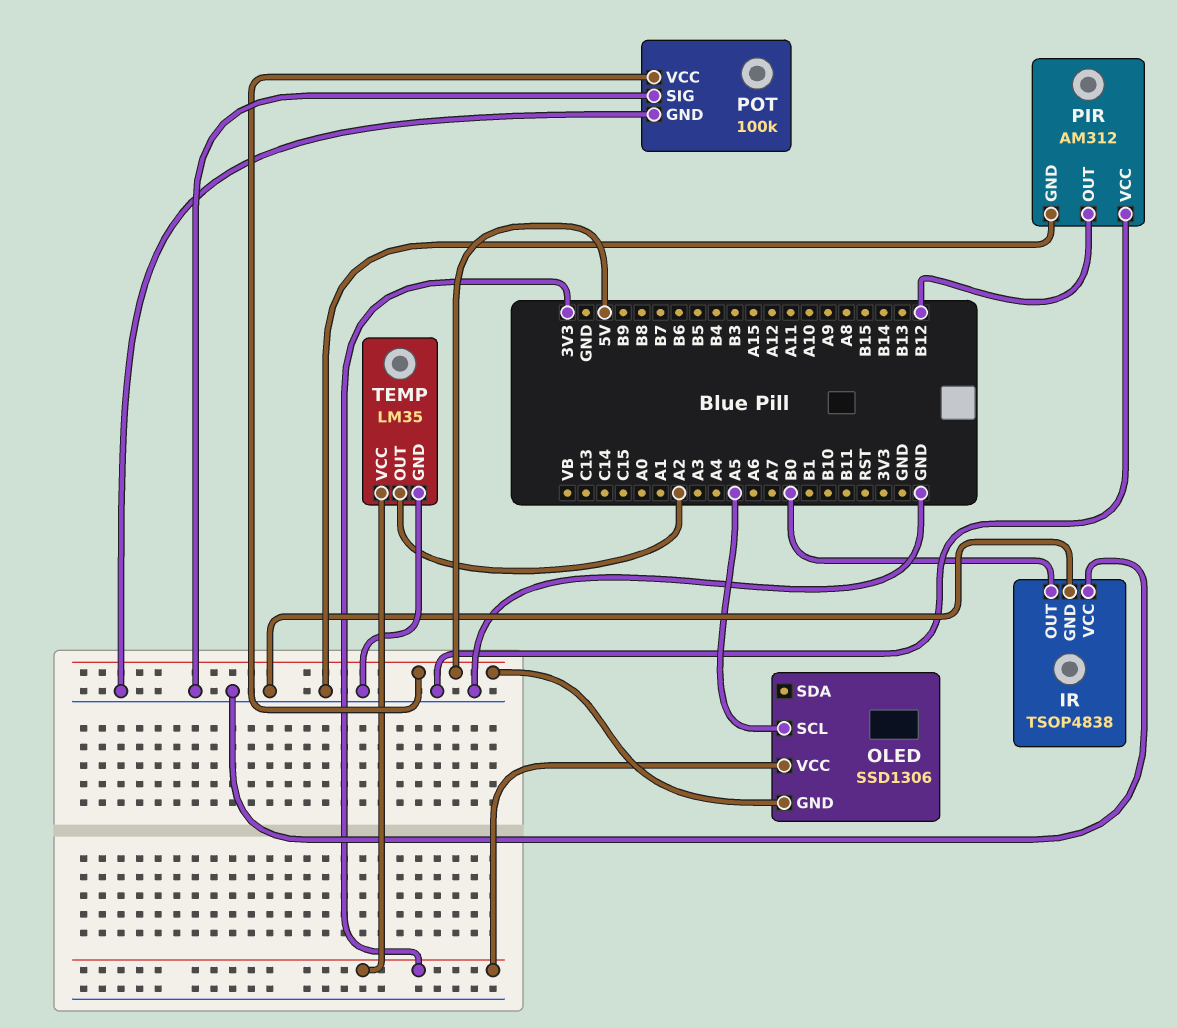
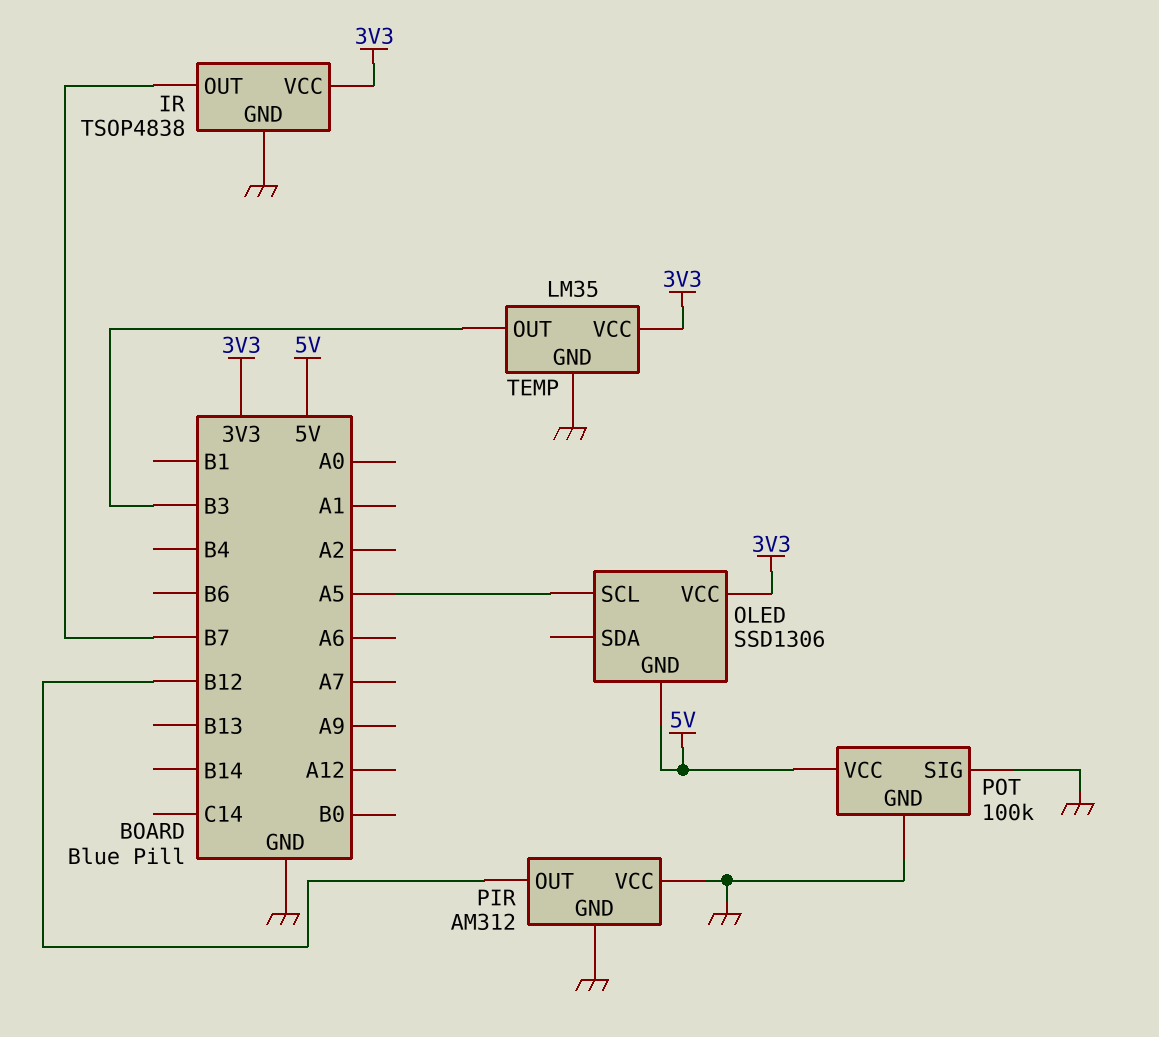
IR pin OUT: B0 -> B7
IR pin VCC: GND -> 3V3
TEMP pin OUT: A2 -> B3

